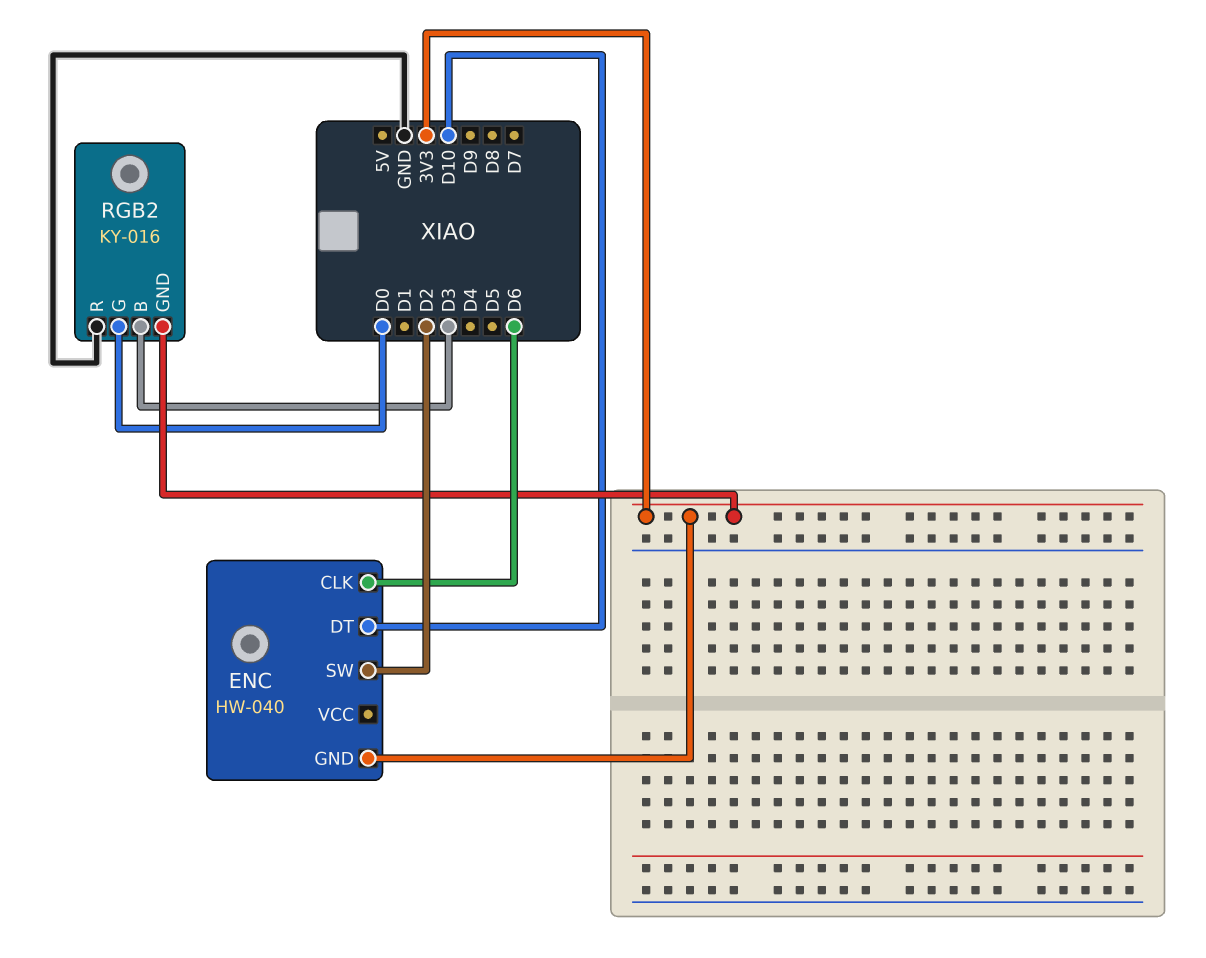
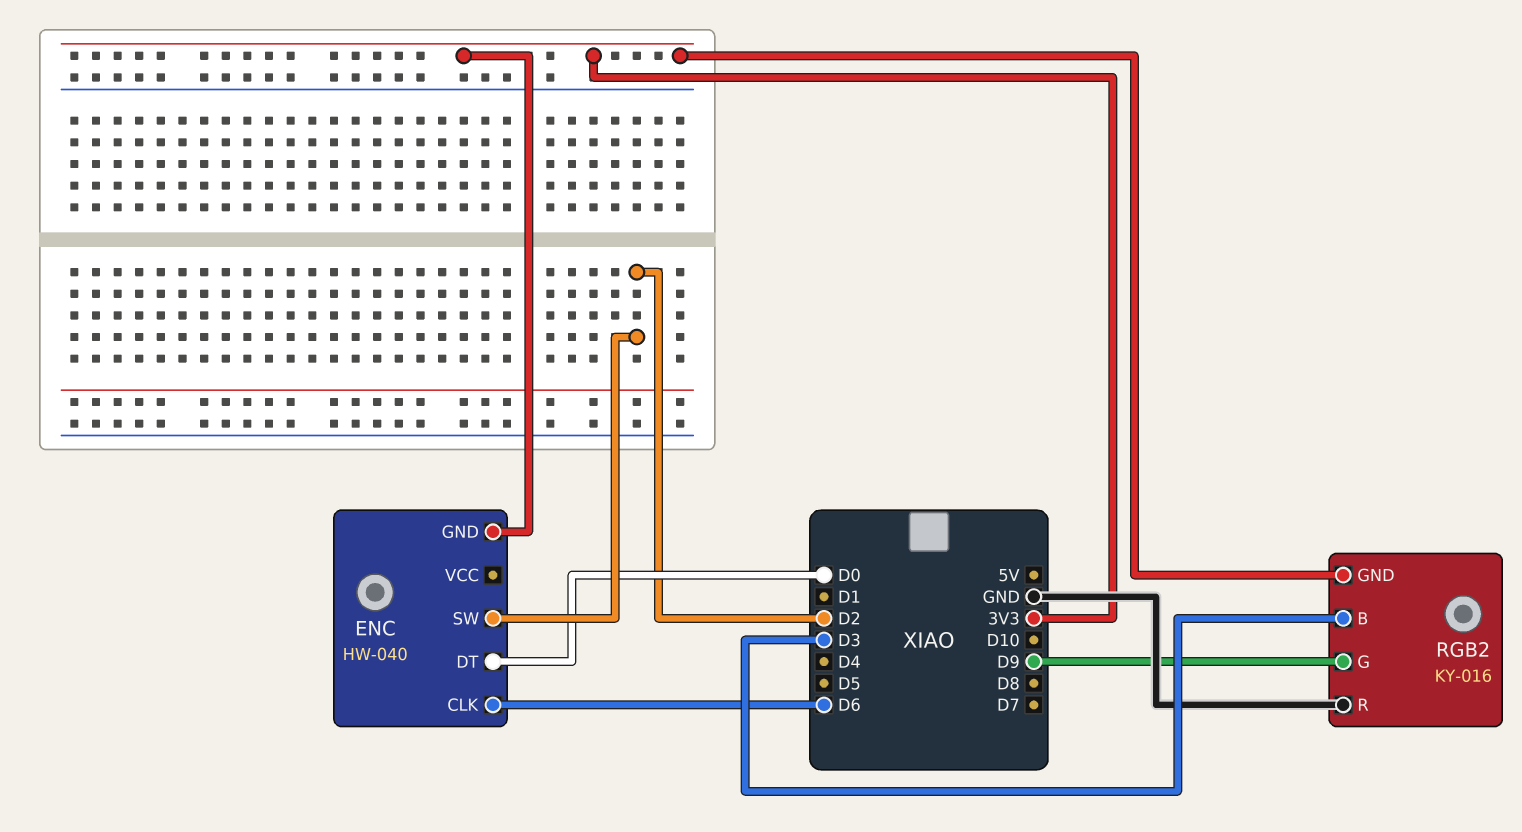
ENC pin DT: D10 -> D0
RGB2 pin G: D0 -> D9

